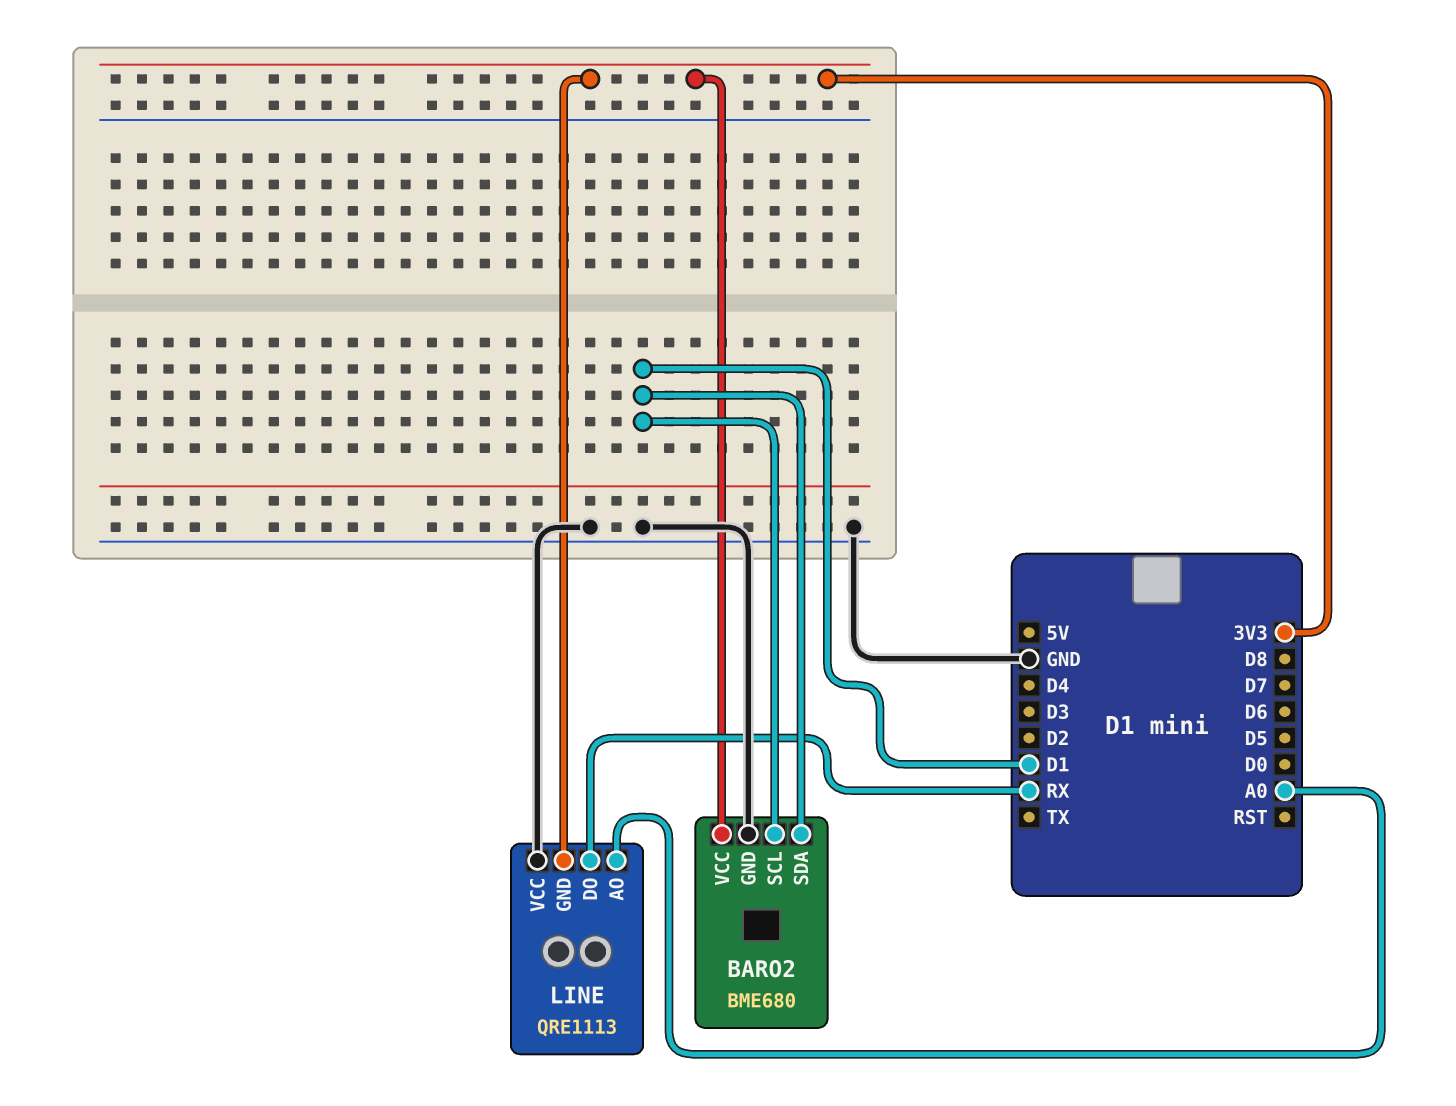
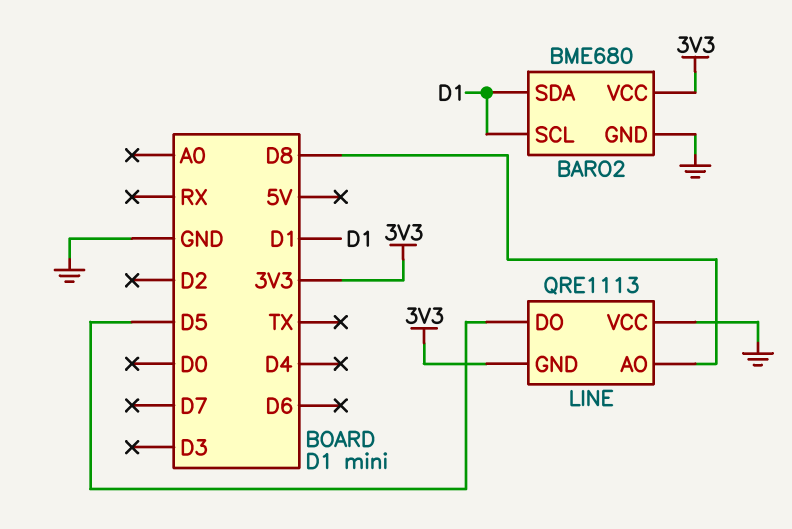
LINE pin AO: A0 -> D8
LINE pin DO: RX -> D5

